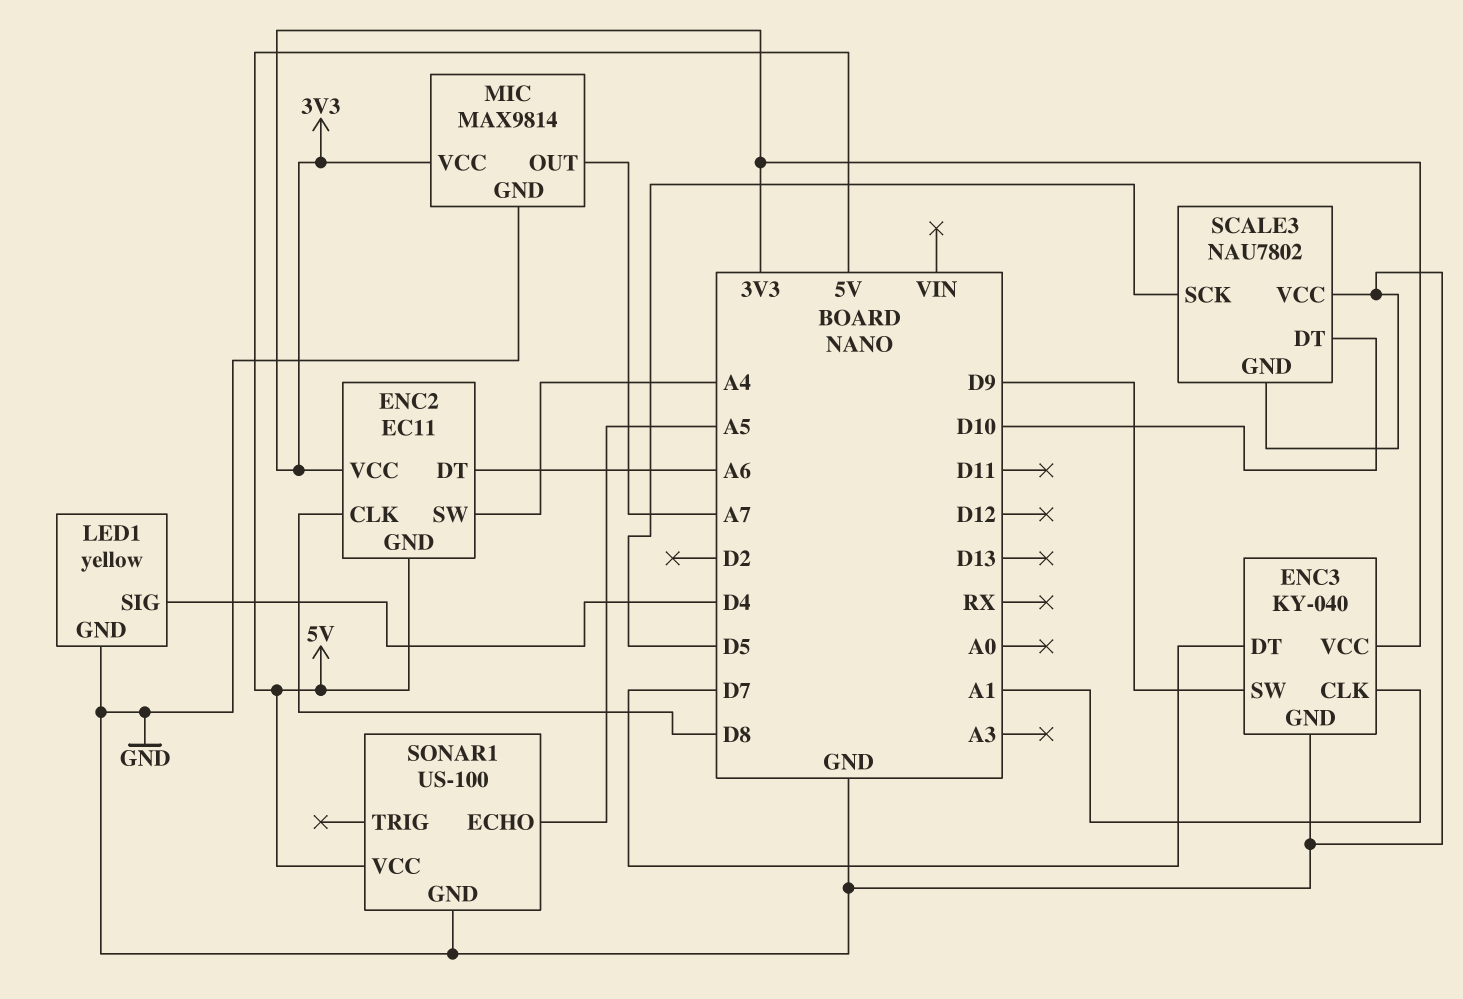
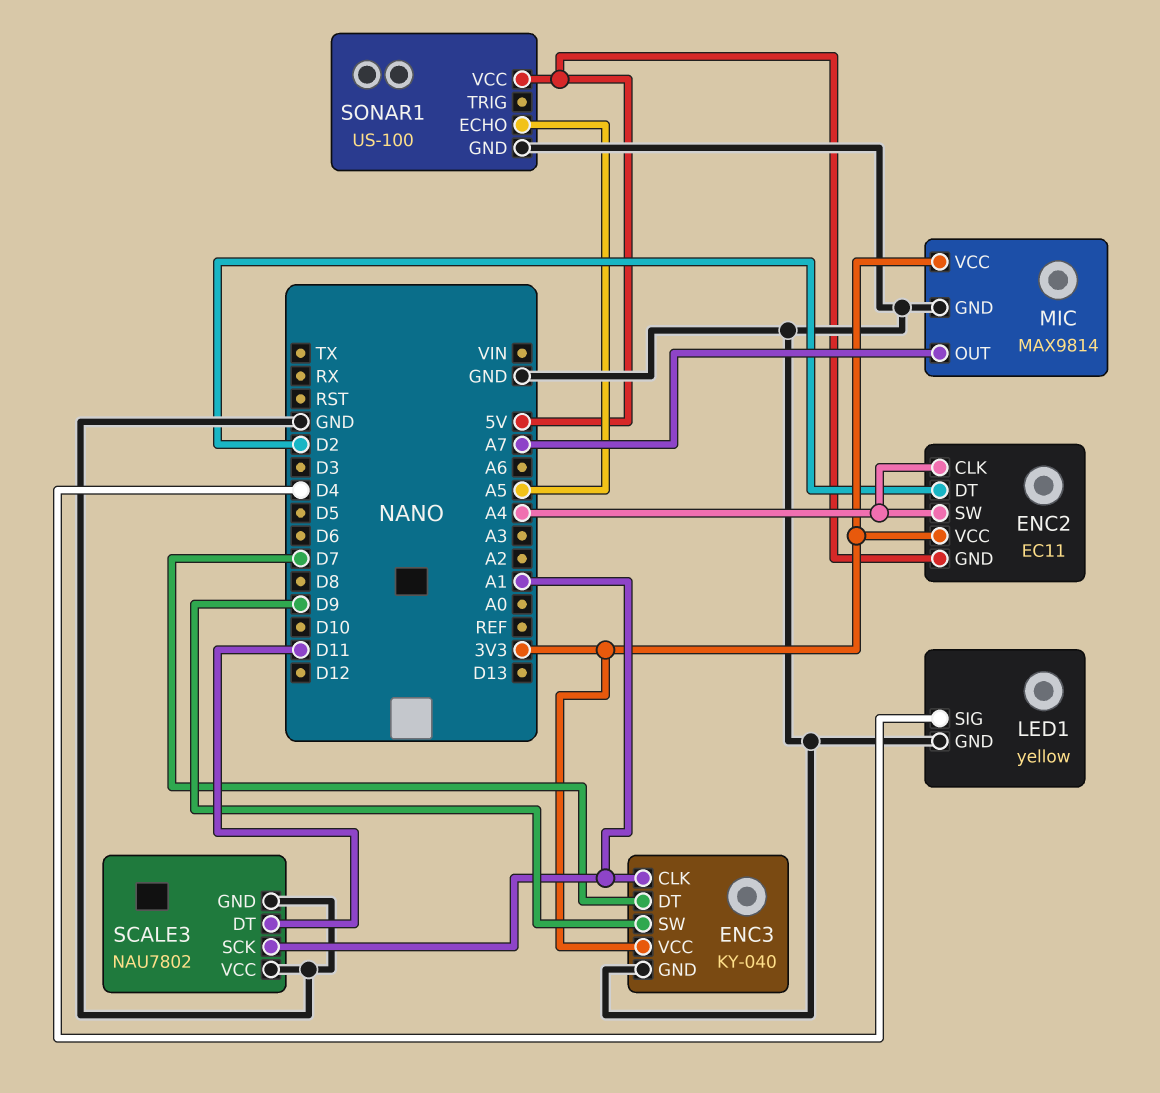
ENC2 pin CLK: D8 -> A4
ENC2 pin DT: A6 -> D2
SCALE3 pin DT: D10 -> D11
SCALE3 pin SCK: D5 -> A1

